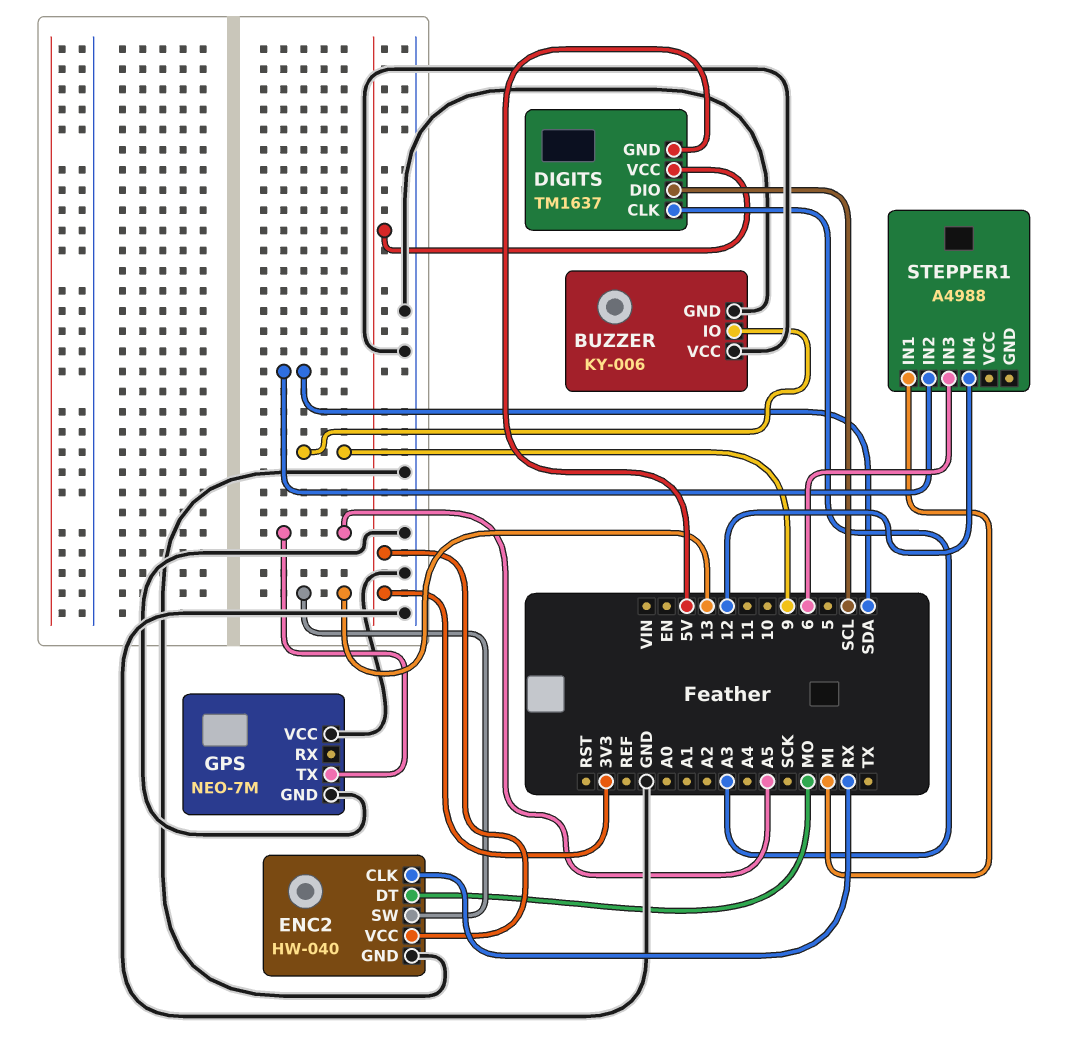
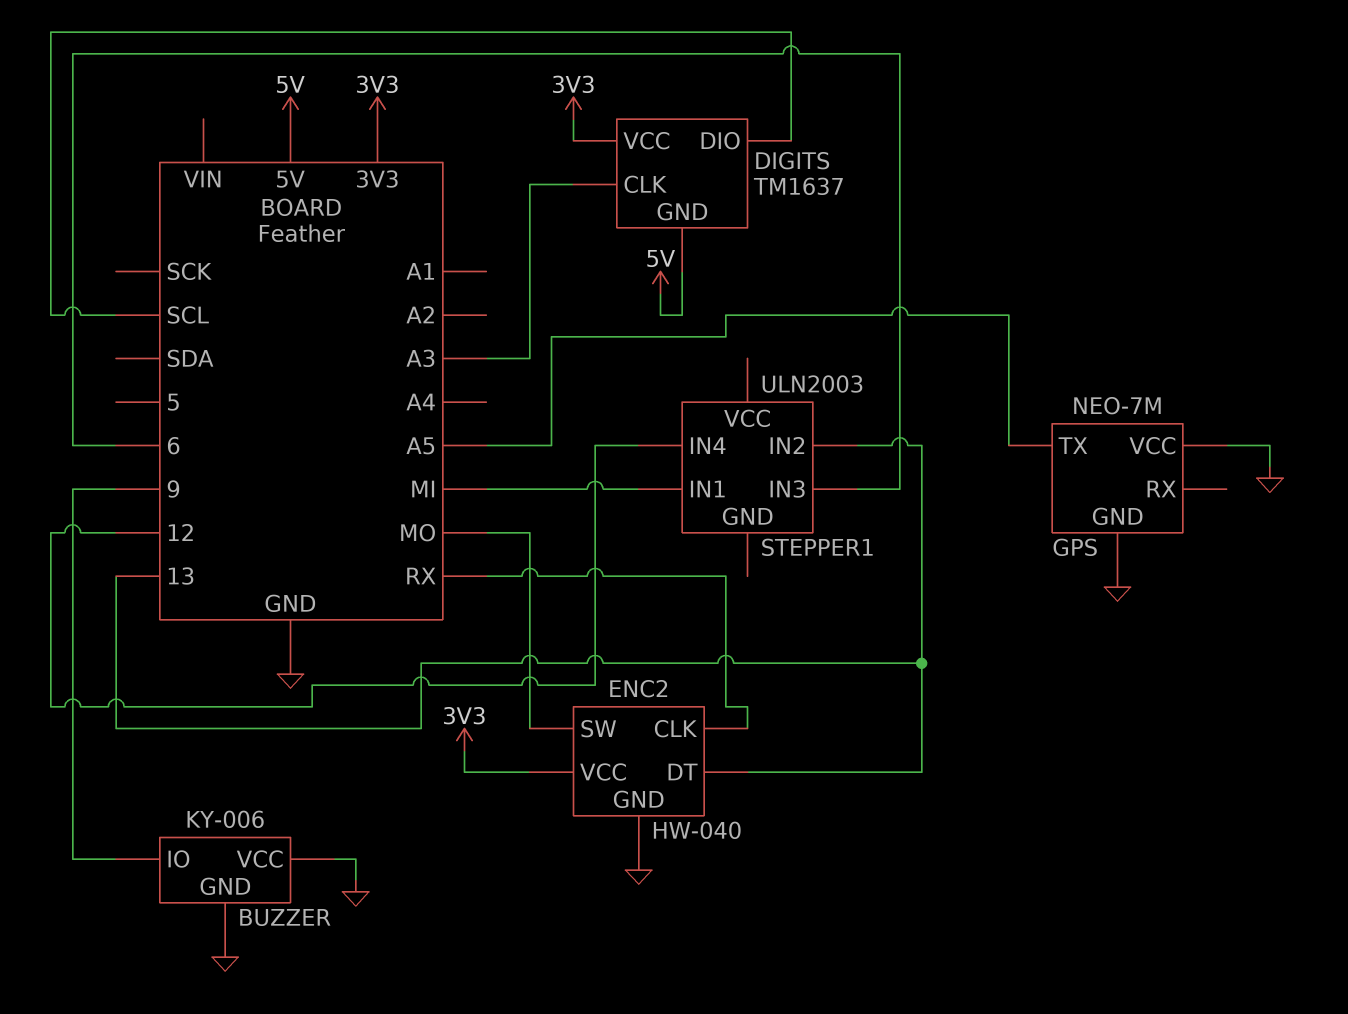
ENC2 pin DT: MO -> 13
ENC2 pin SW: 13 -> MO
STEPPER1: A4988 -> ULN2003
STEPPER1 pin IN2: SDA -> 13

